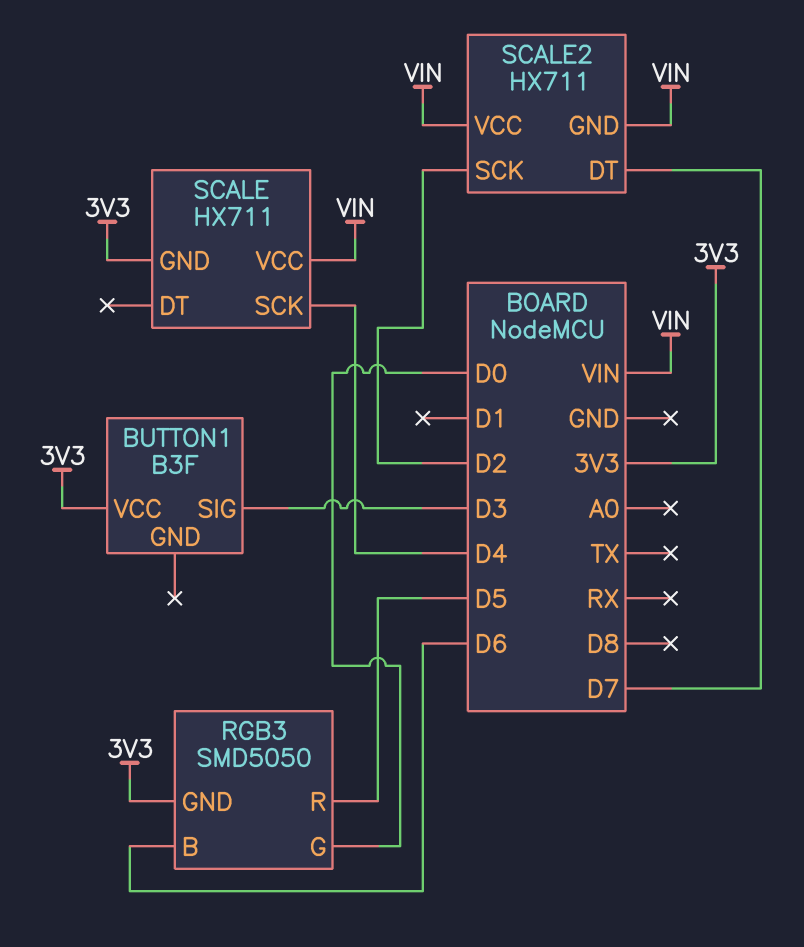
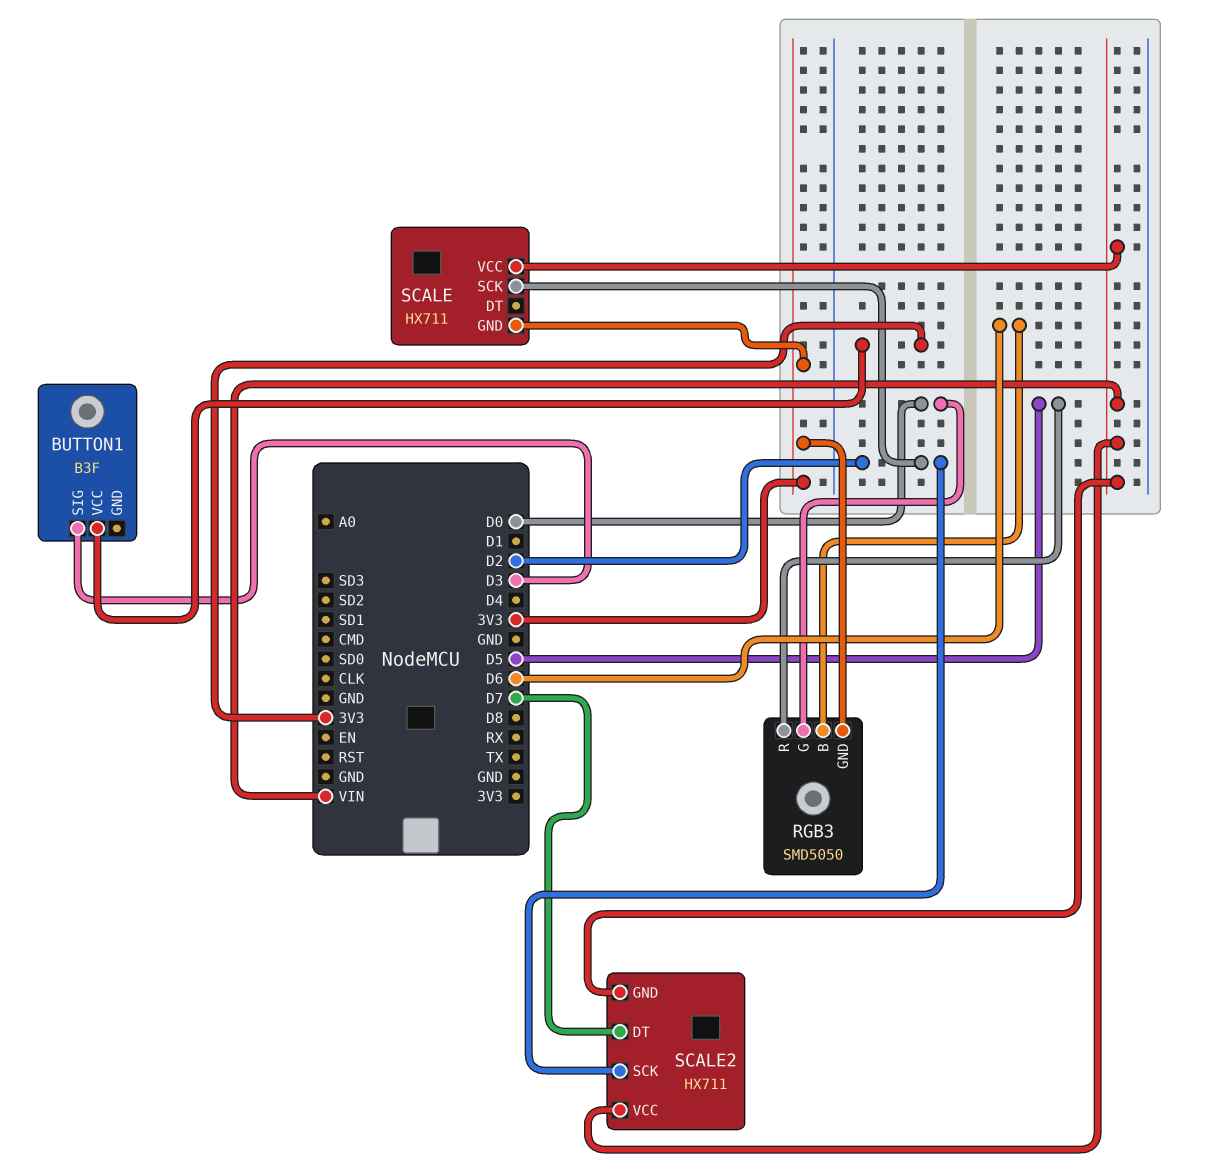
SCALE pin SCK: D4 -> D2

